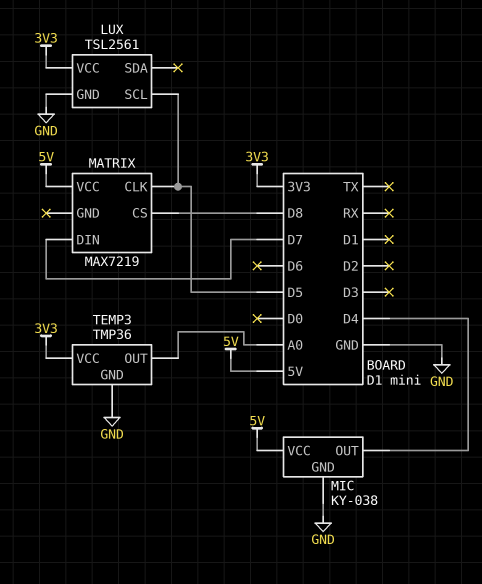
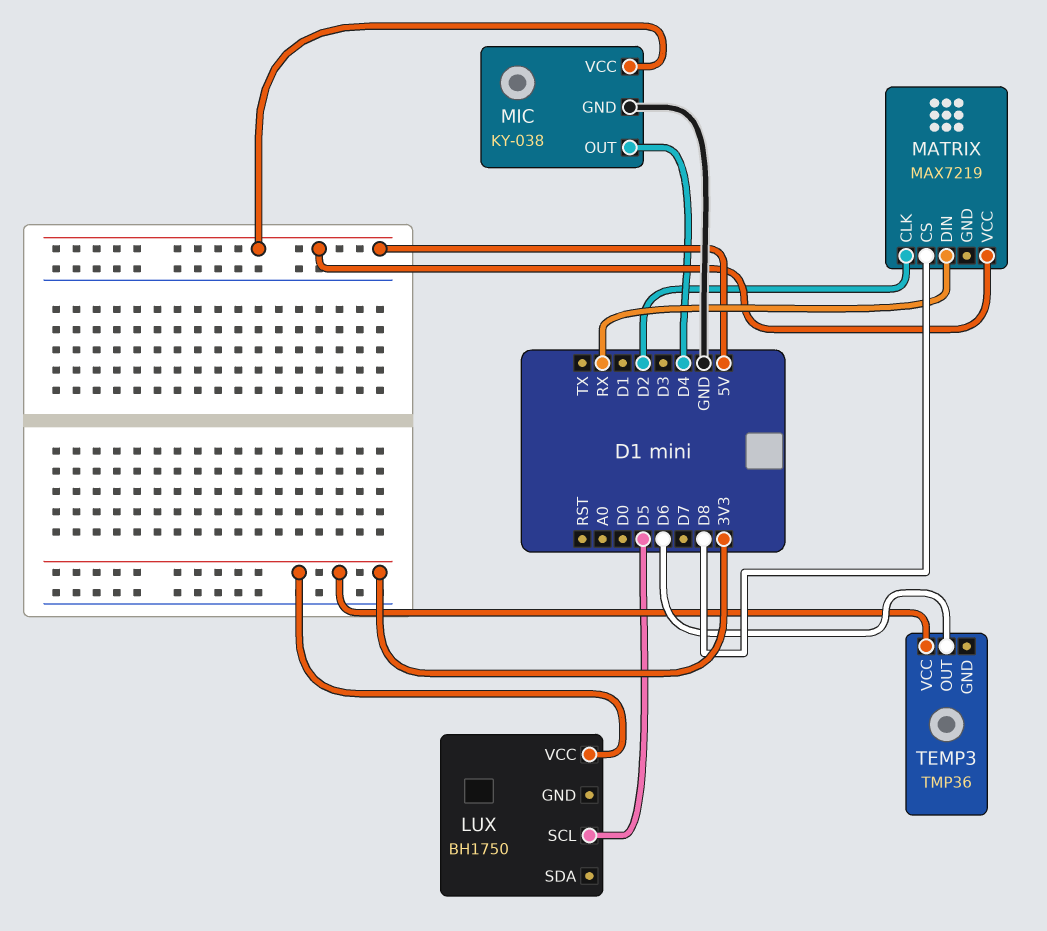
LUX: TSL2561 -> BH1750
LUX pin GND: GND -> none
MATRIX pin CLK: D5 -> D2
MATRIX pin DIN: D7 -> RX
TEMP3 pin GND: GND -> none
TEMP3 pin OUT: A0 -> D6

